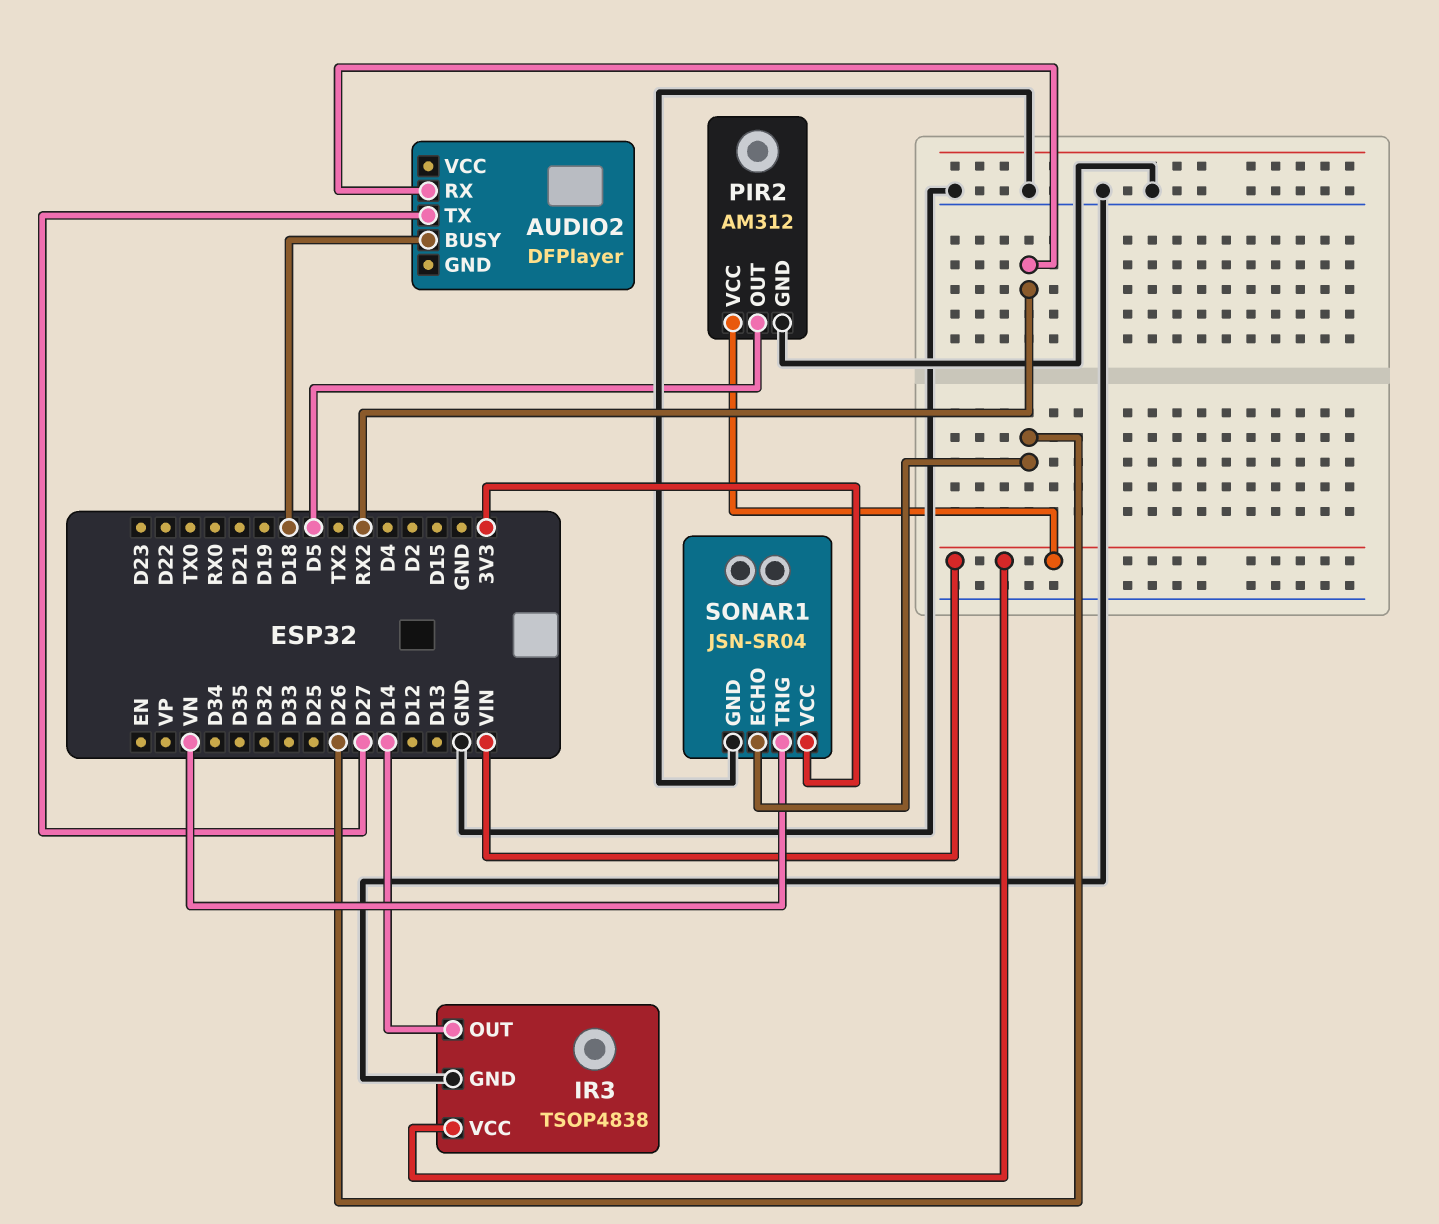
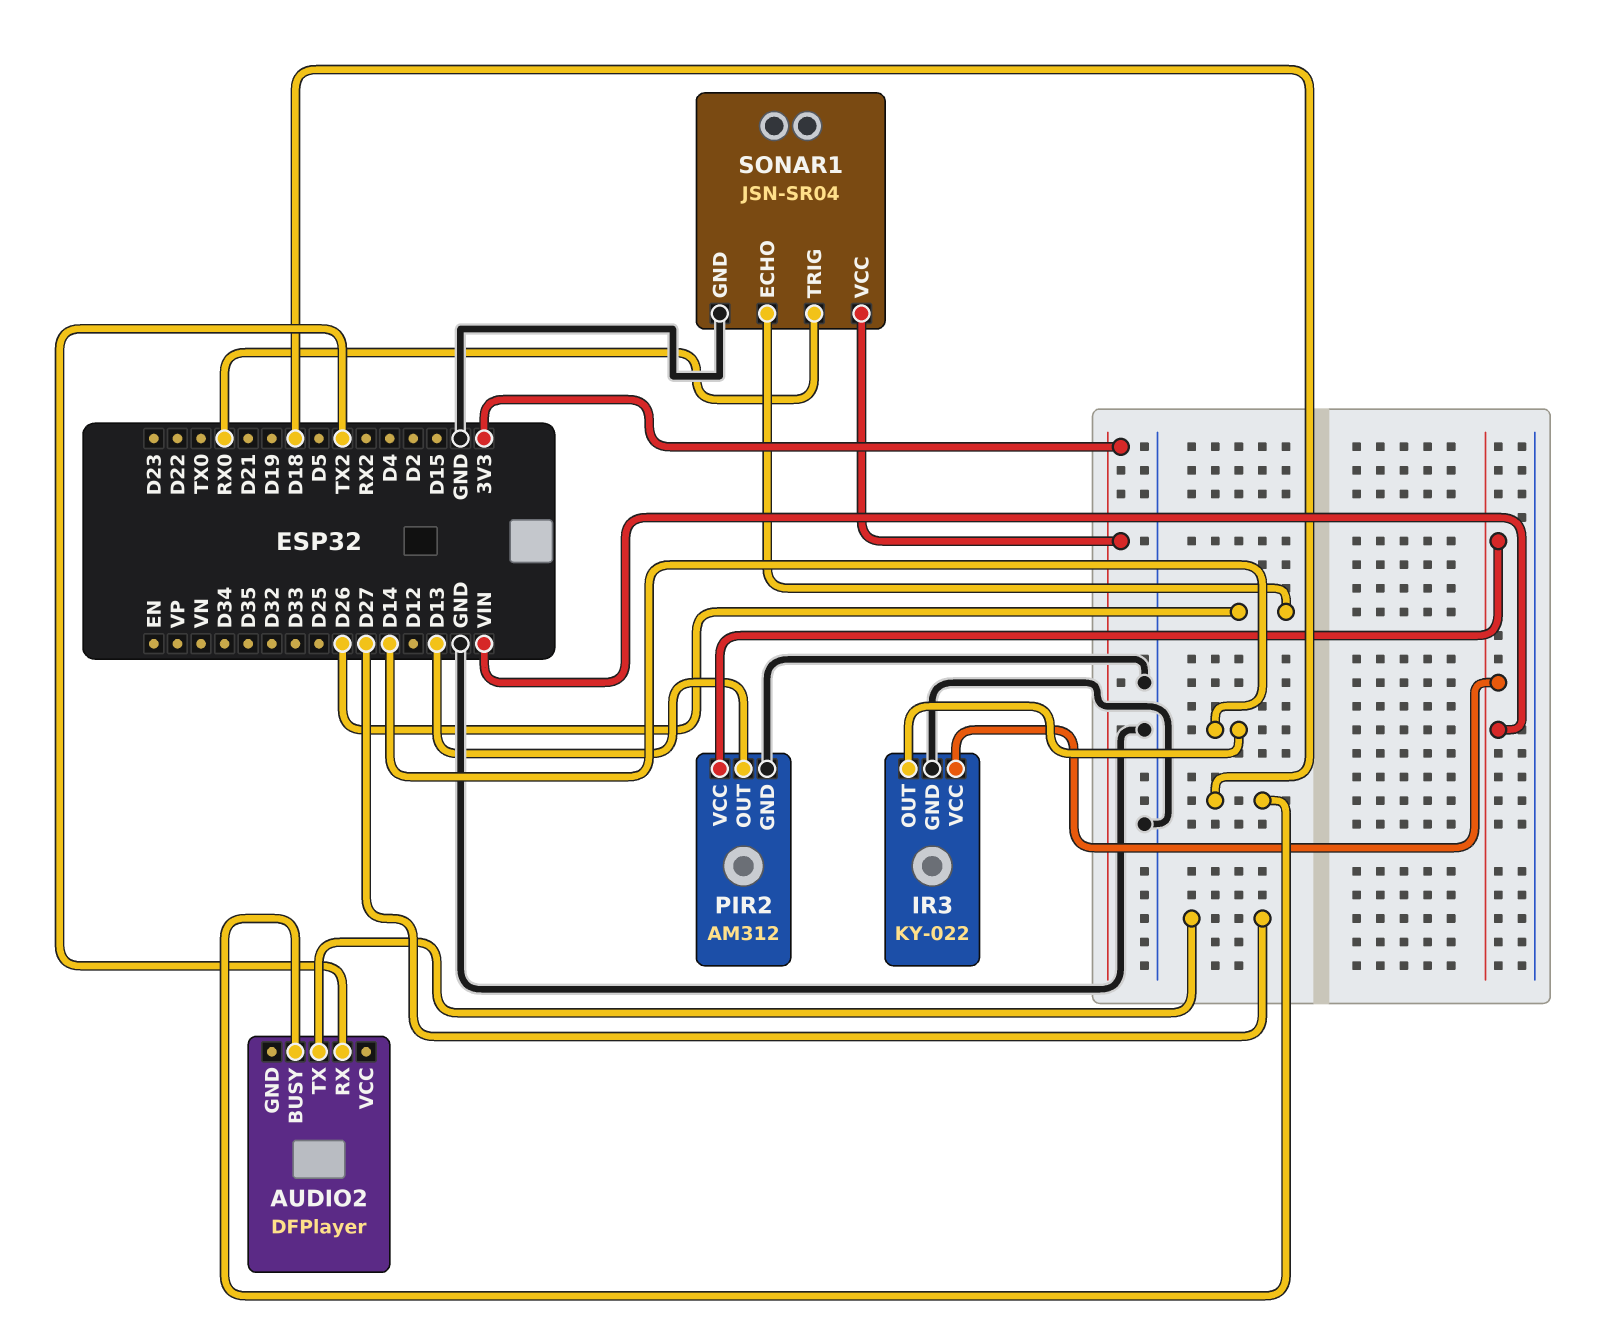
AUDIO2 pin RX: RX2 -> TX2
IR3: TSOP4838 -> KY-022
PIR2 pin OUT: D5 -> D13
SONAR1 pin TRIG: VN -> RX0

